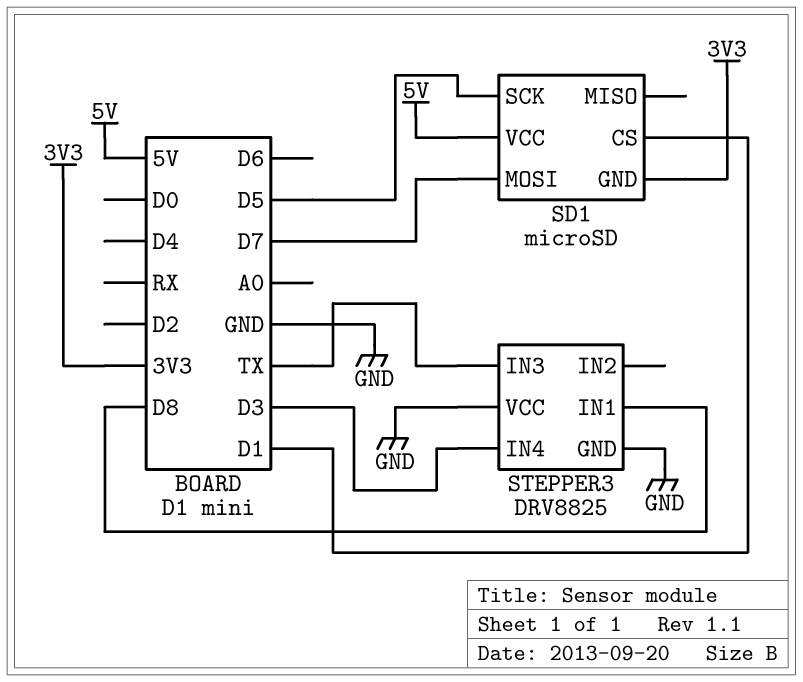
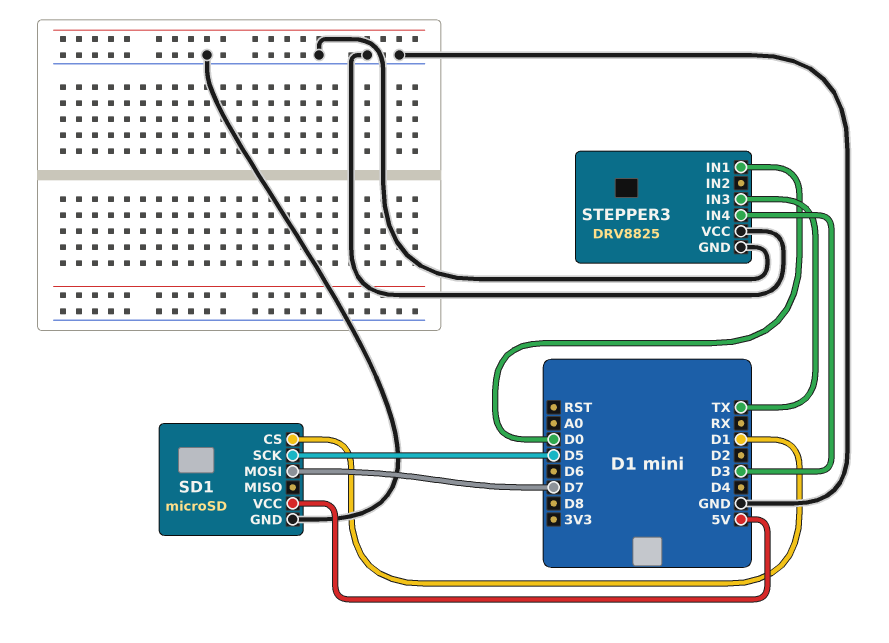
SD1 pin GND: 3V3 -> GND
STEPPER3 pin IN1: D8 -> D0

